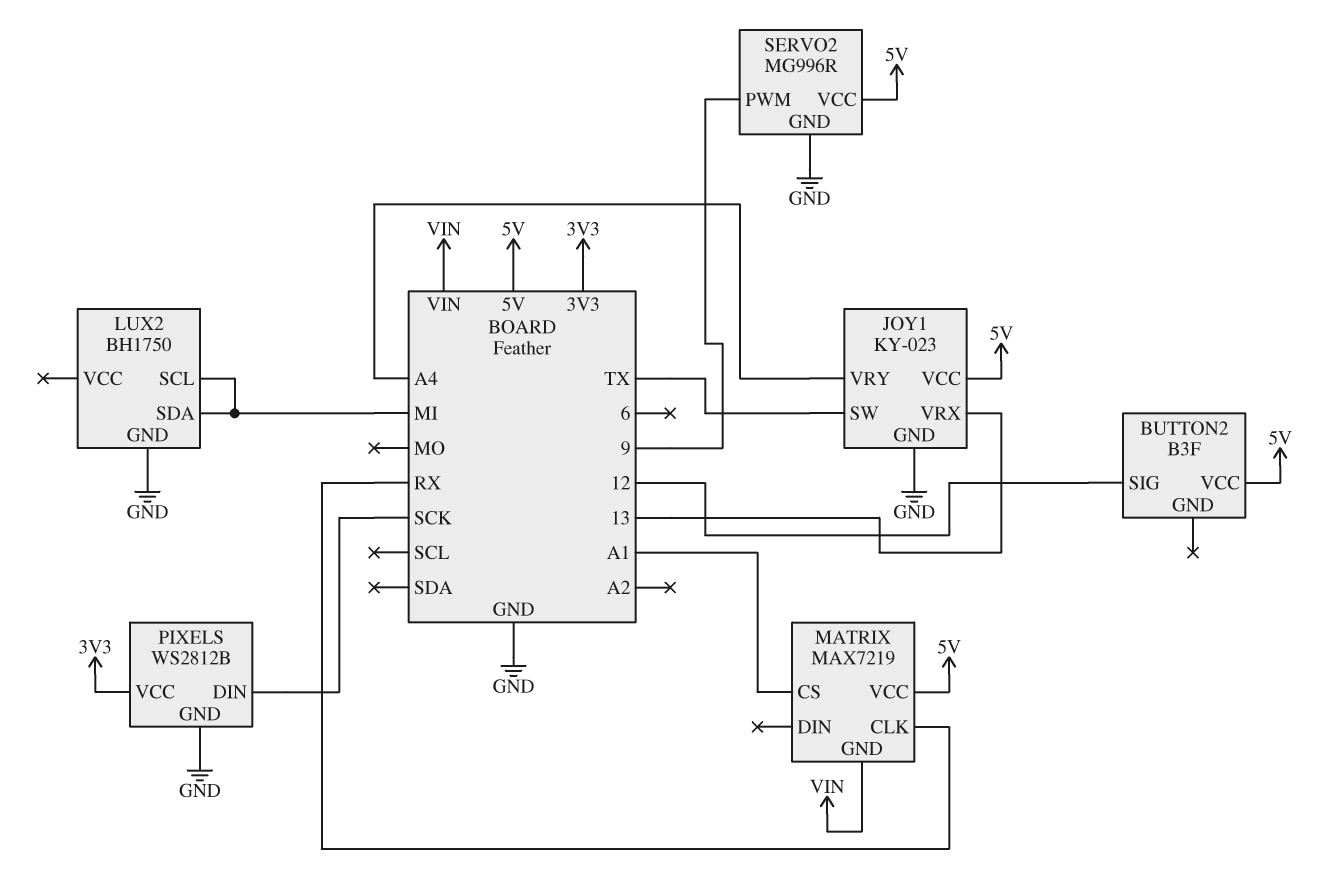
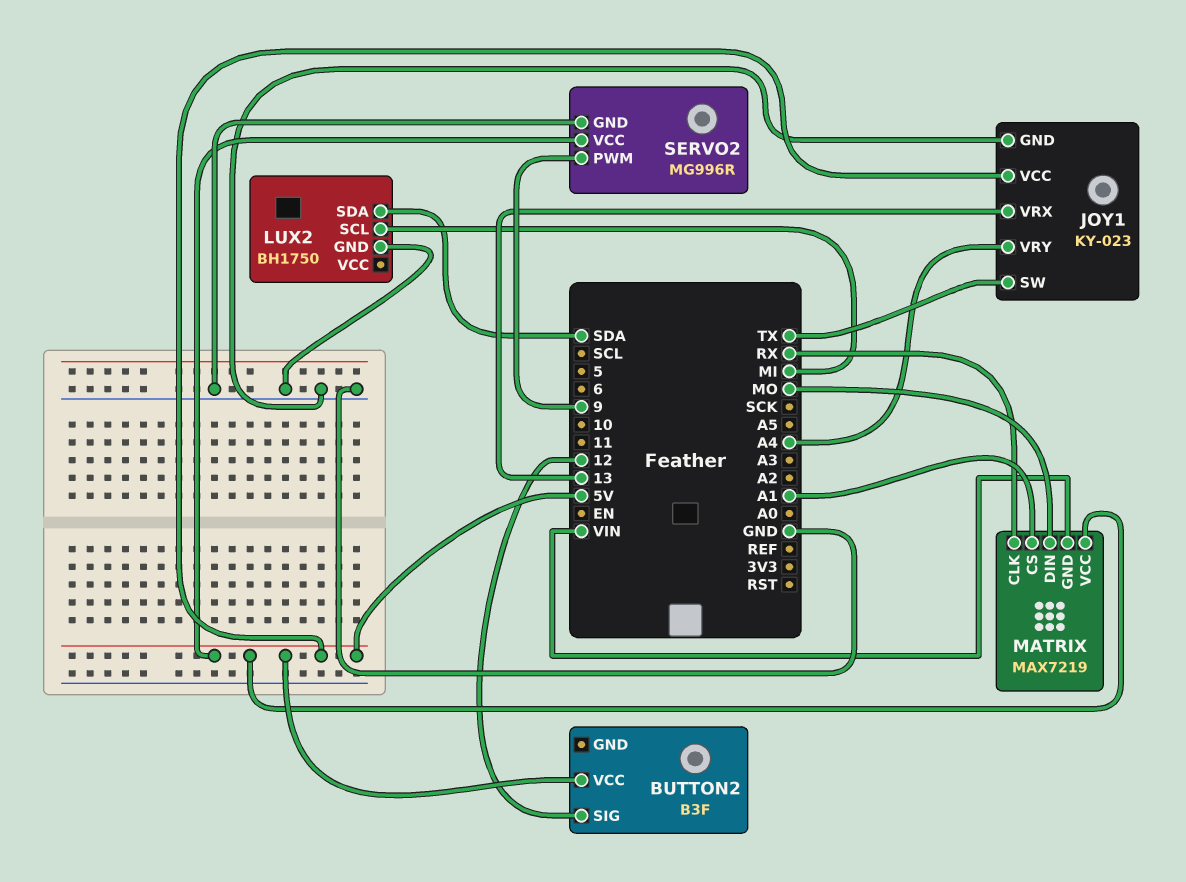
LUX2 pin SDA: MI -> SDA
MATRIX pin DIN: none -> MO
PIXELS: WS2812B -> none
PIXELS pin DIN: SCK -> none
PIXELS pin GND: GND -> none
PIXELS pin VCC: 3V3 -> none

